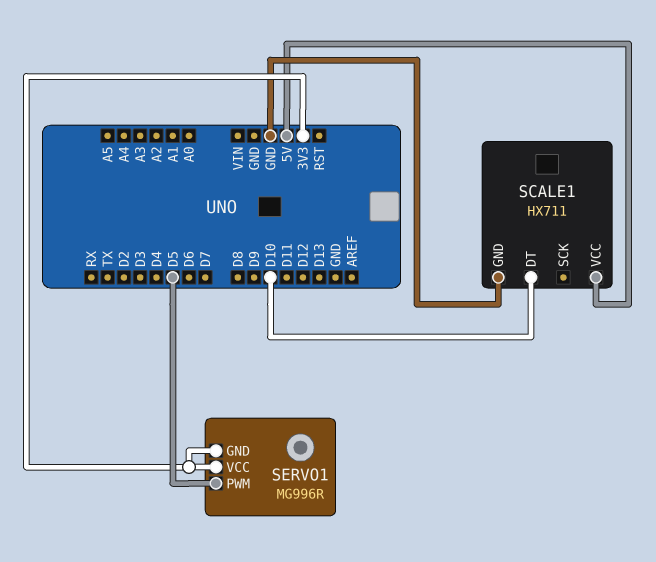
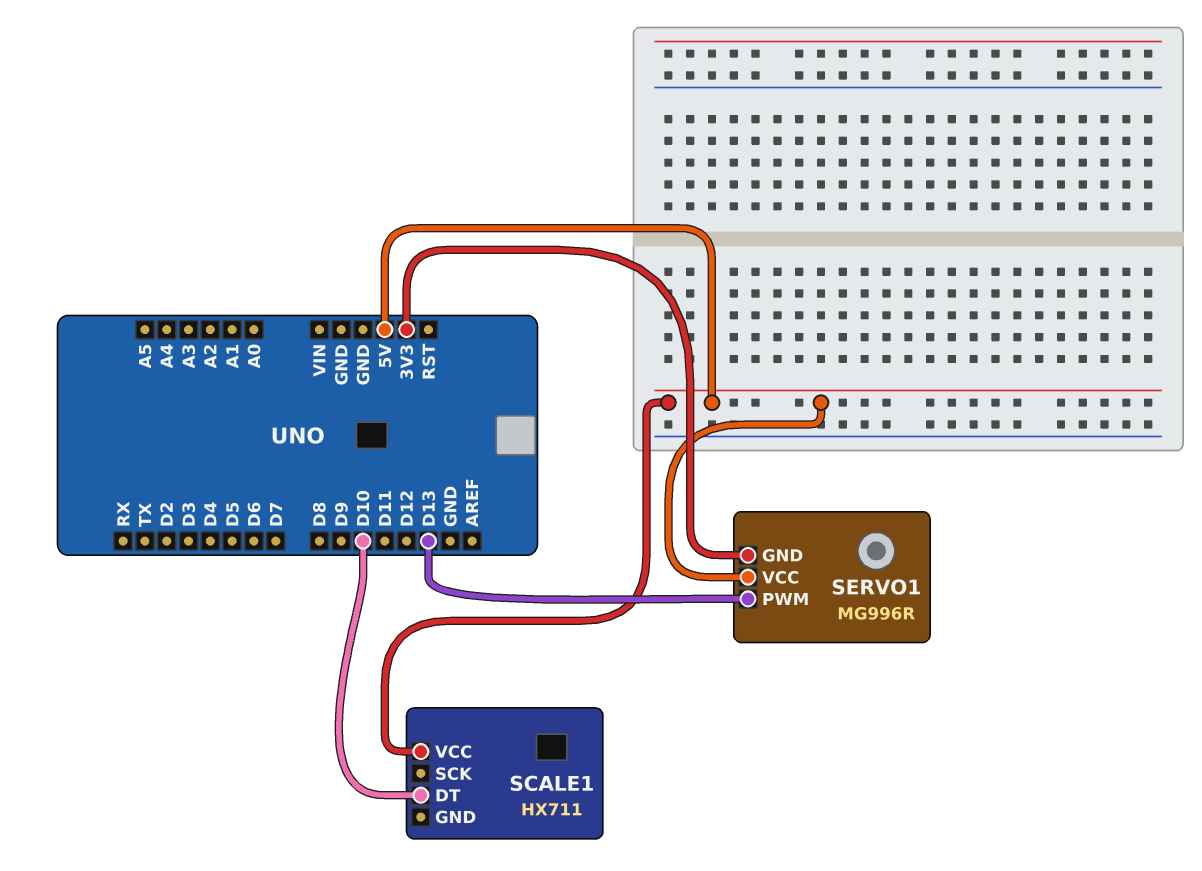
SCALE1 pin GND: GND -> none
SERVO1 pin PWM: D5 -> D13
SERVO1 pin VCC: 3V3 -> 5V

